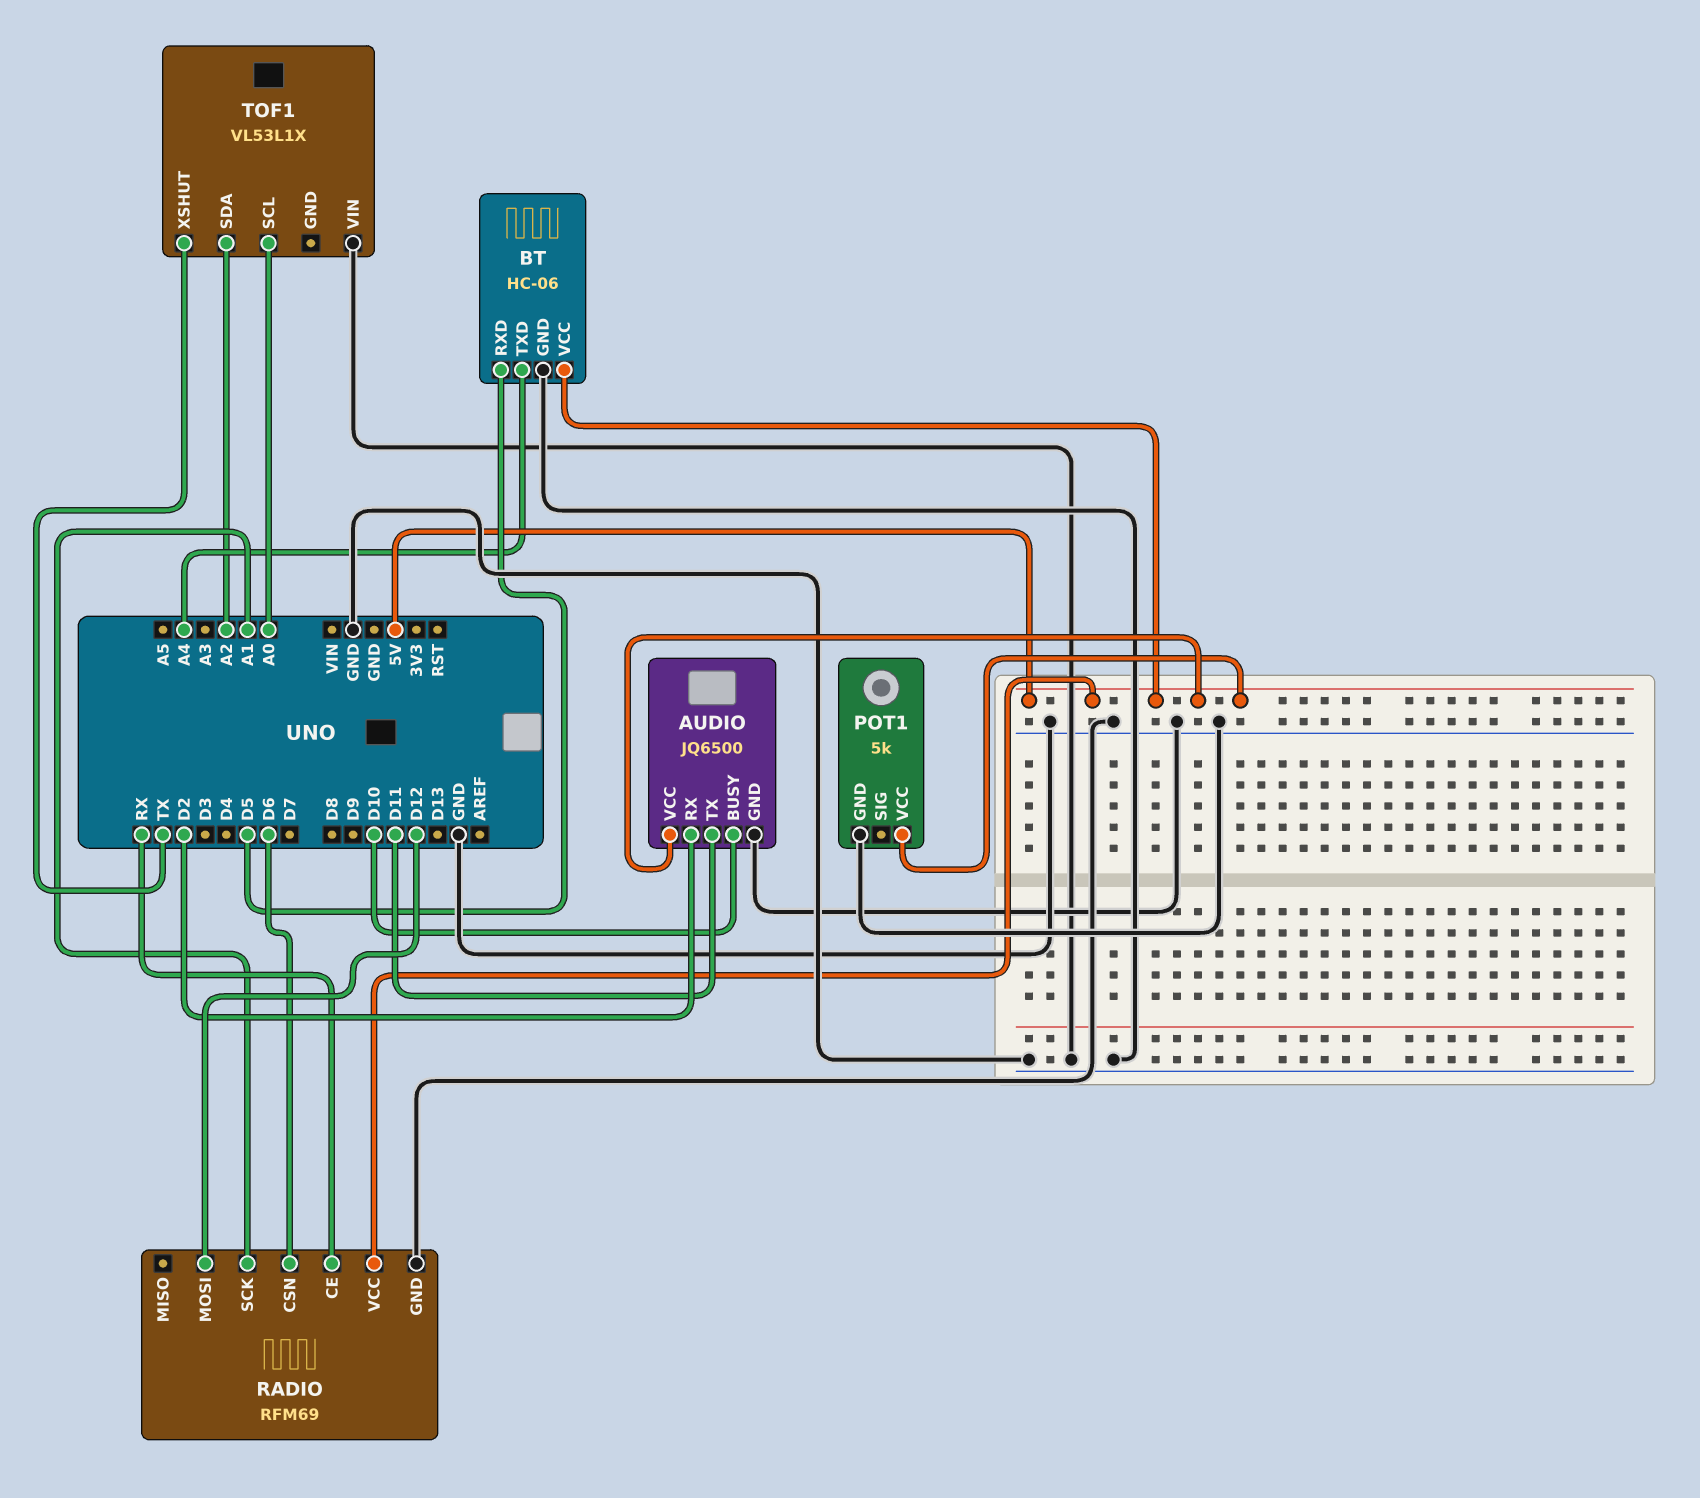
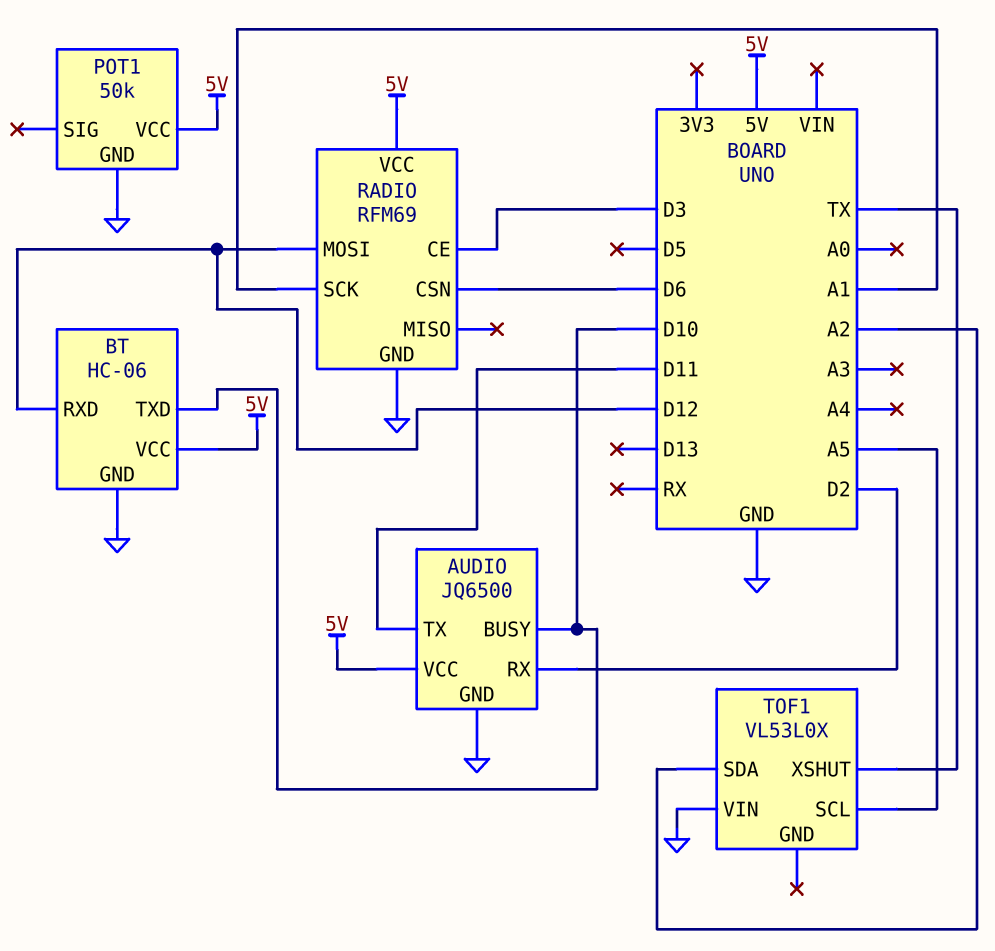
BT pin RXD: D5 -> D12
BT pin TXD: A4 -> D10
POT1: 5k -> 50k
RADIO pin CE: RX -> D3
TOF1: VL53L1X -> VL53L0X
TOF1 pin SCL: A0 -> A5

